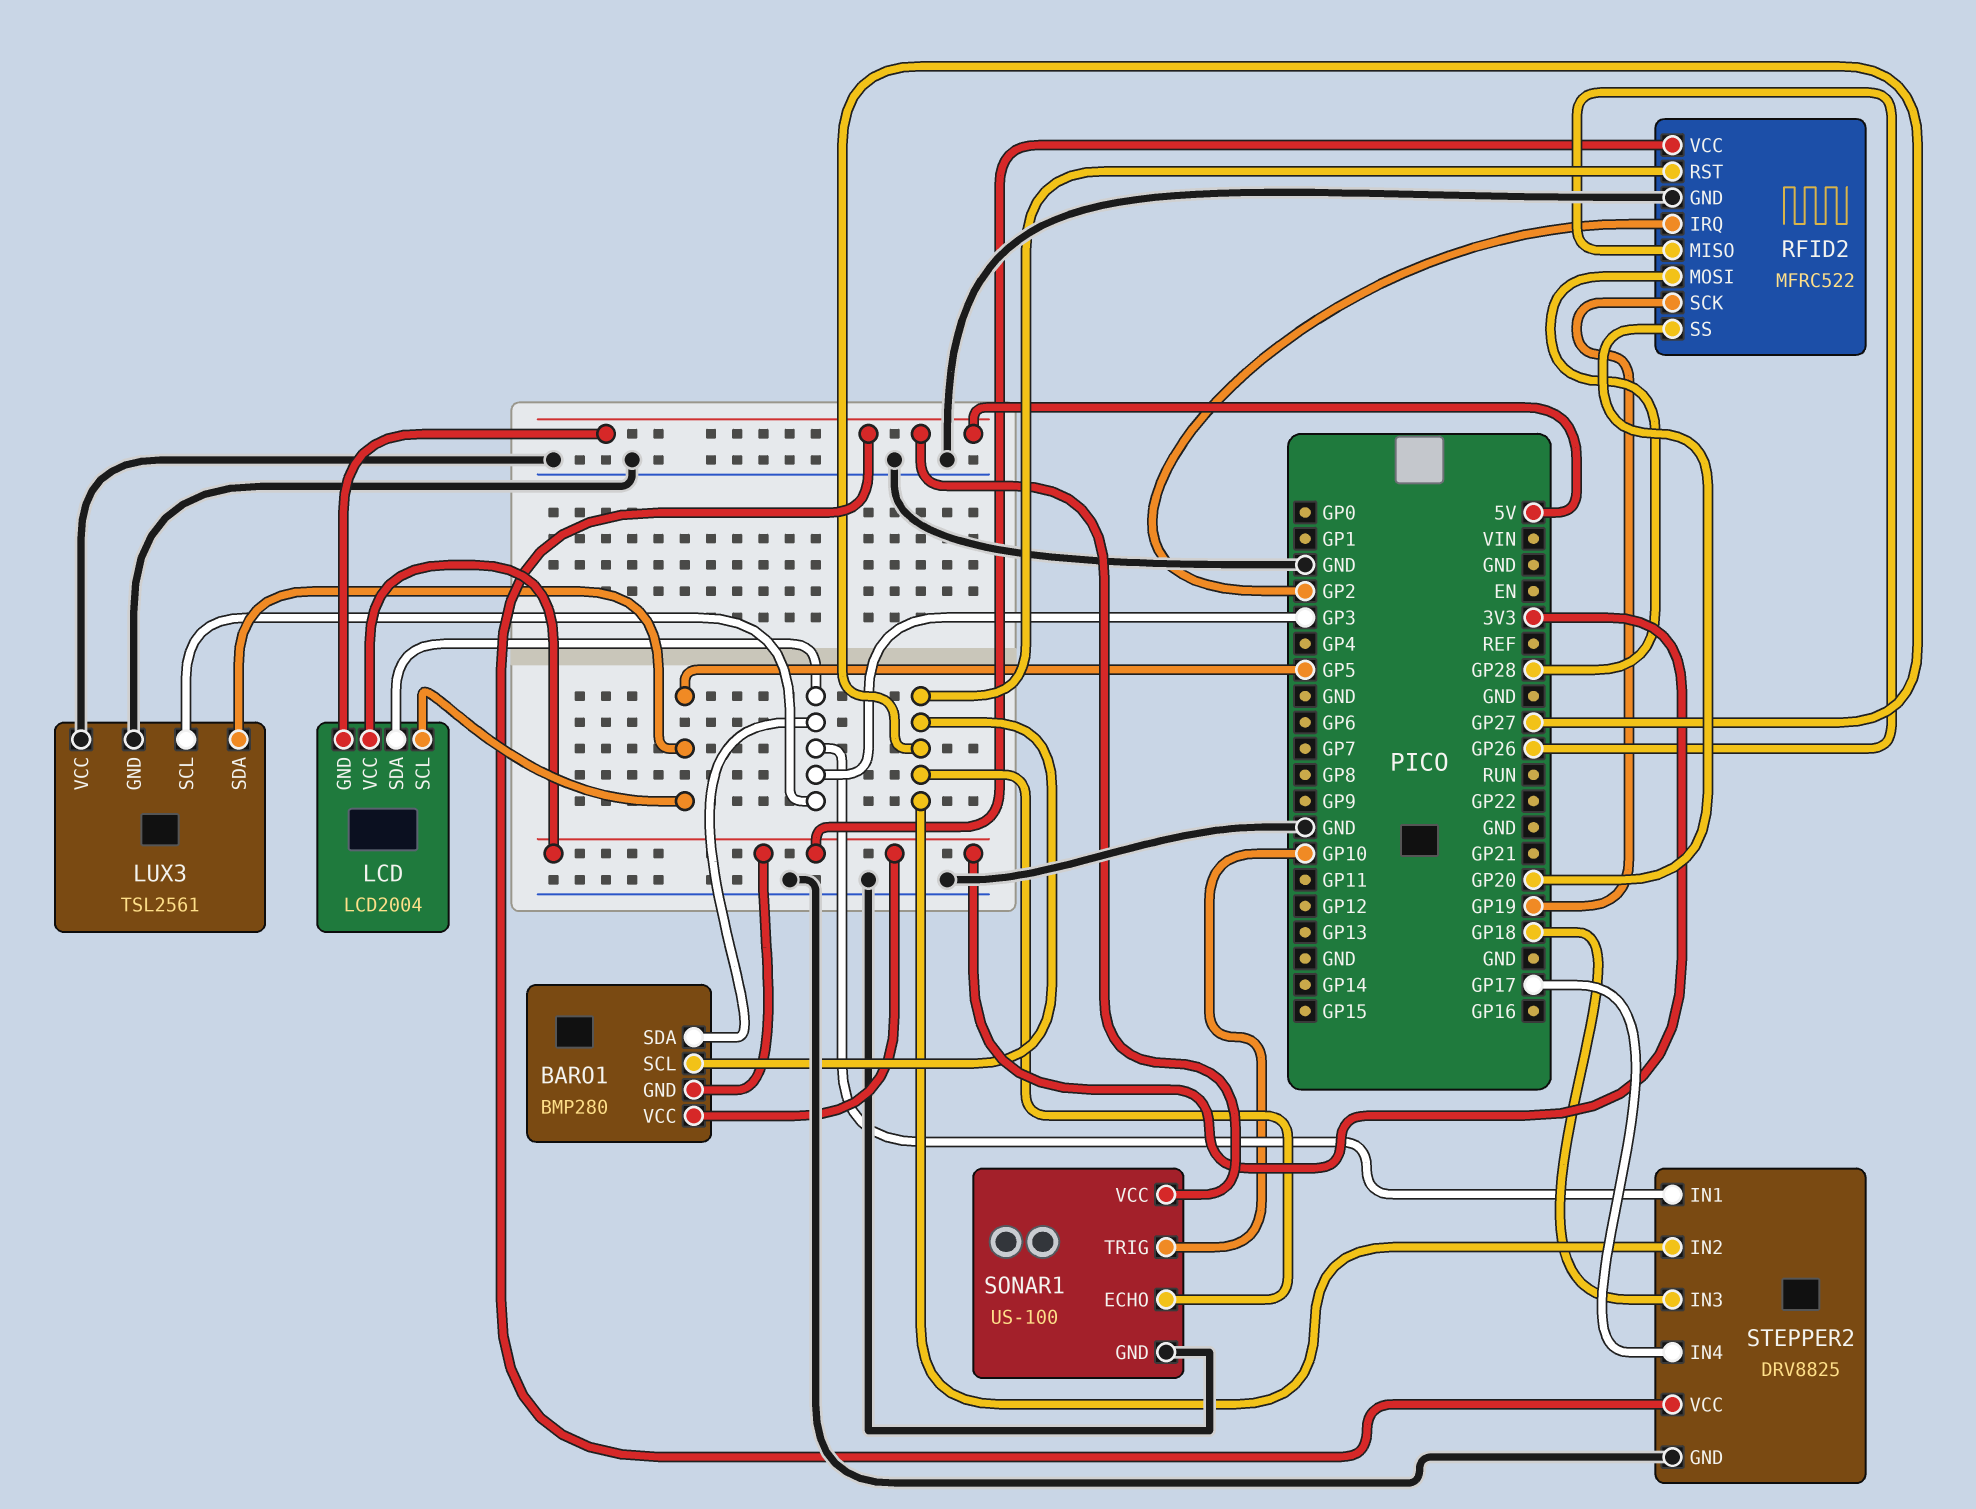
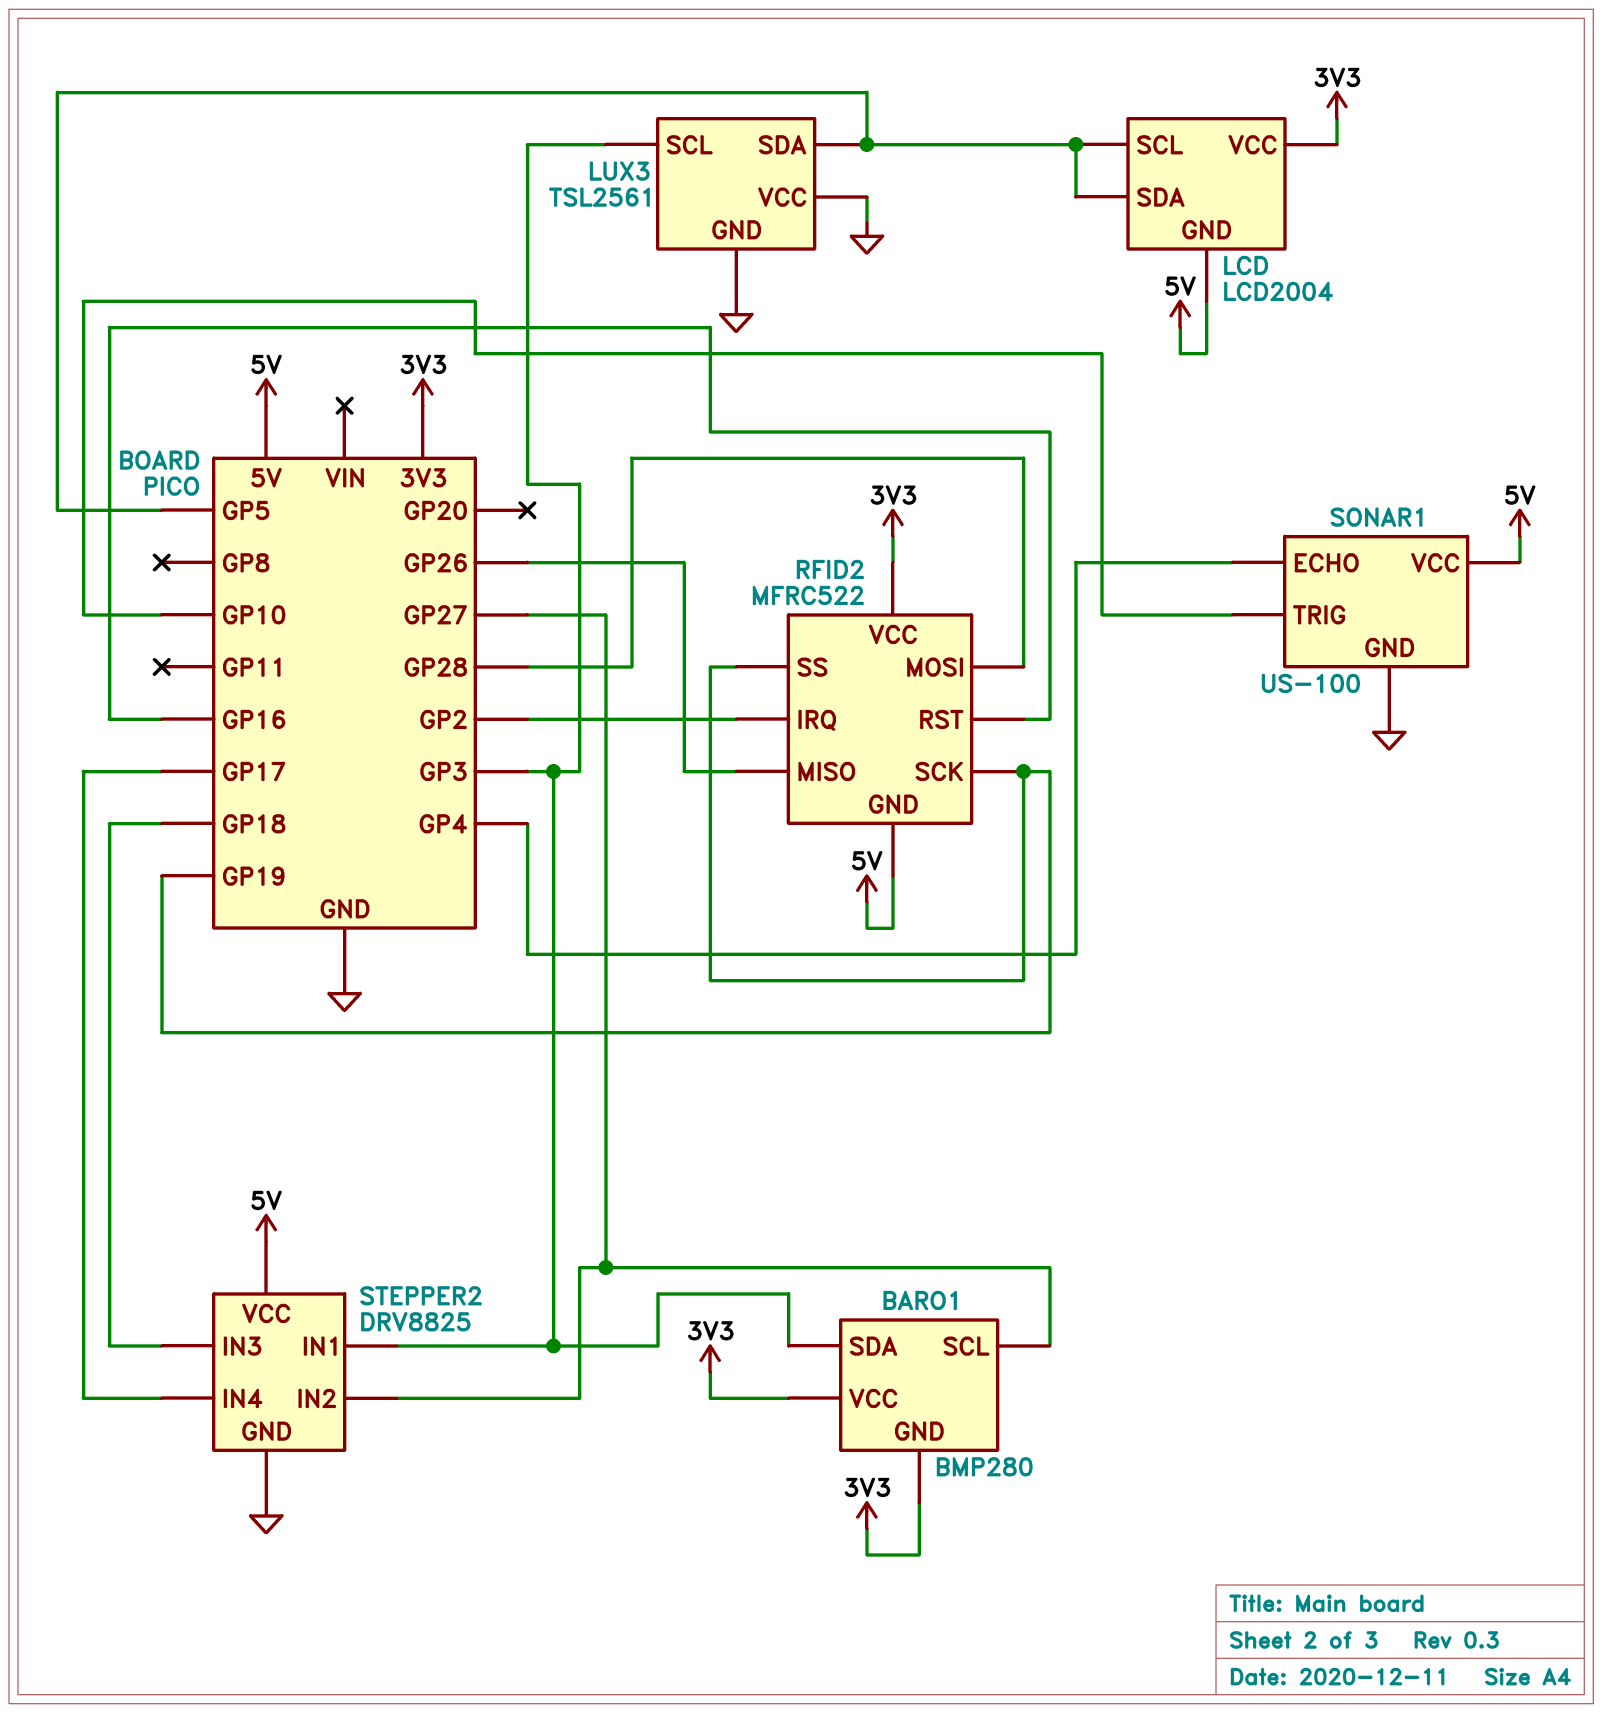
LCD pin SDA: GP3 -> GP5
RFID2 pin GND: GND -> 5V
RFID2 pin RST: GP27 -> GP16
RFID2 pin SS: GP20 -> GP19
SONAR1 pin ECHO: GP27 -> GP4

